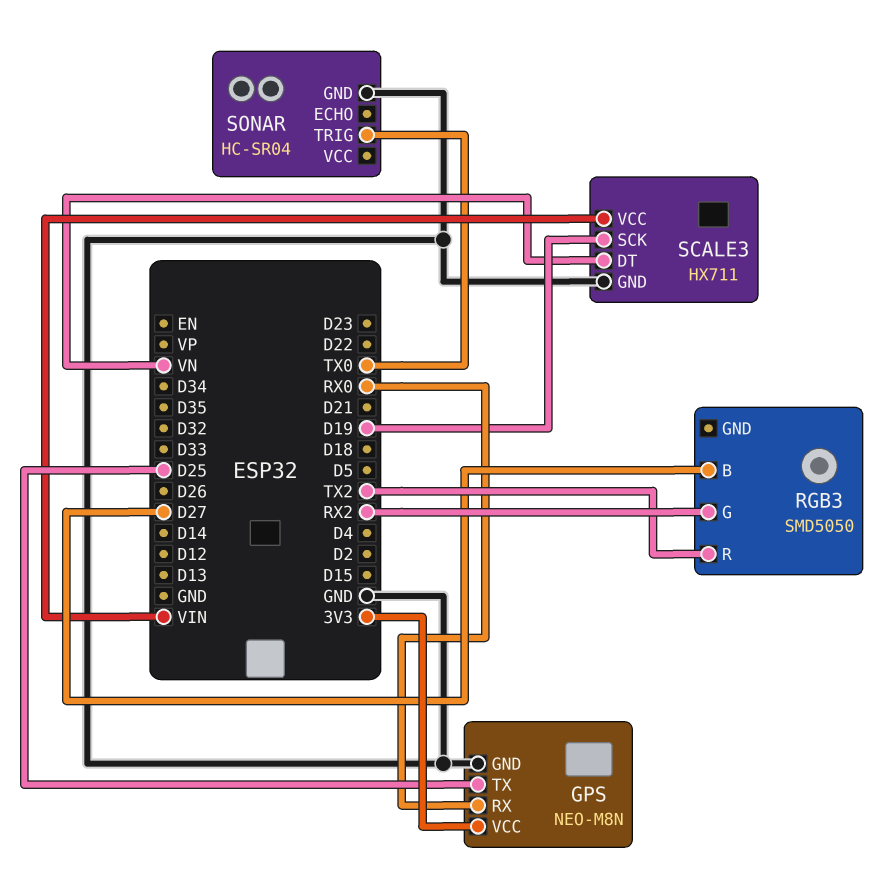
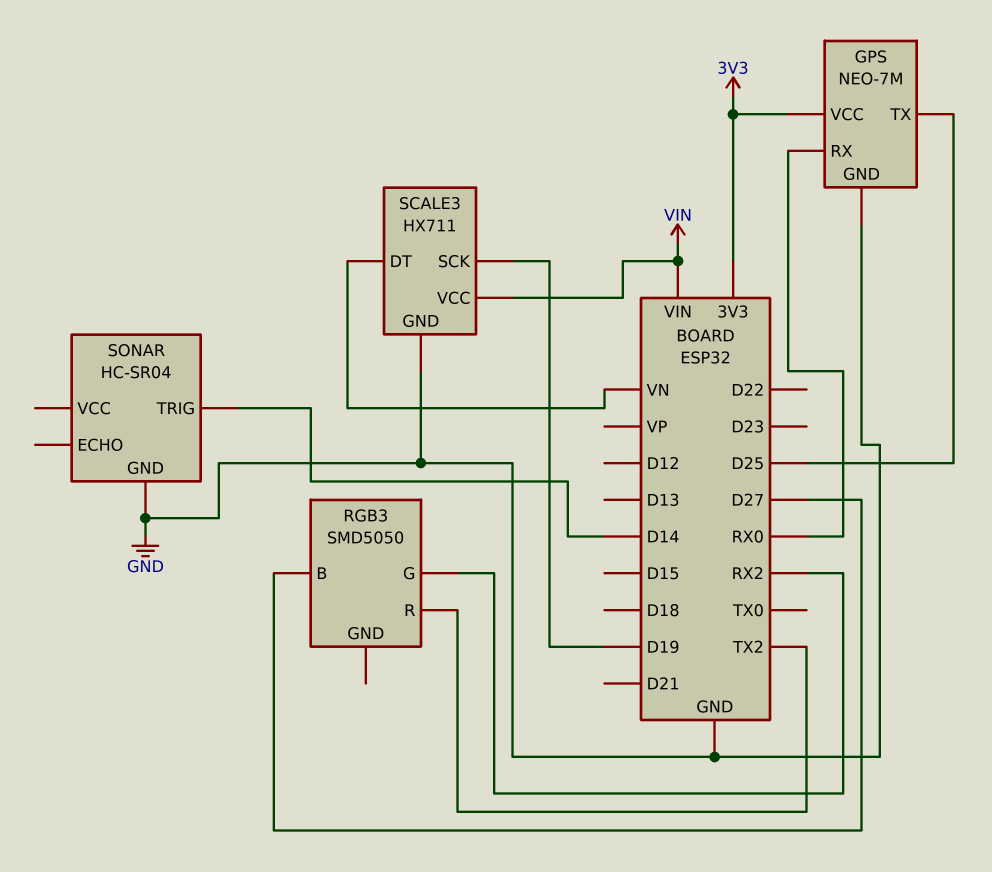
GPS: NEO-M8N -> NEO-7M
SONAR pin TRIG: TX0 -> D14

